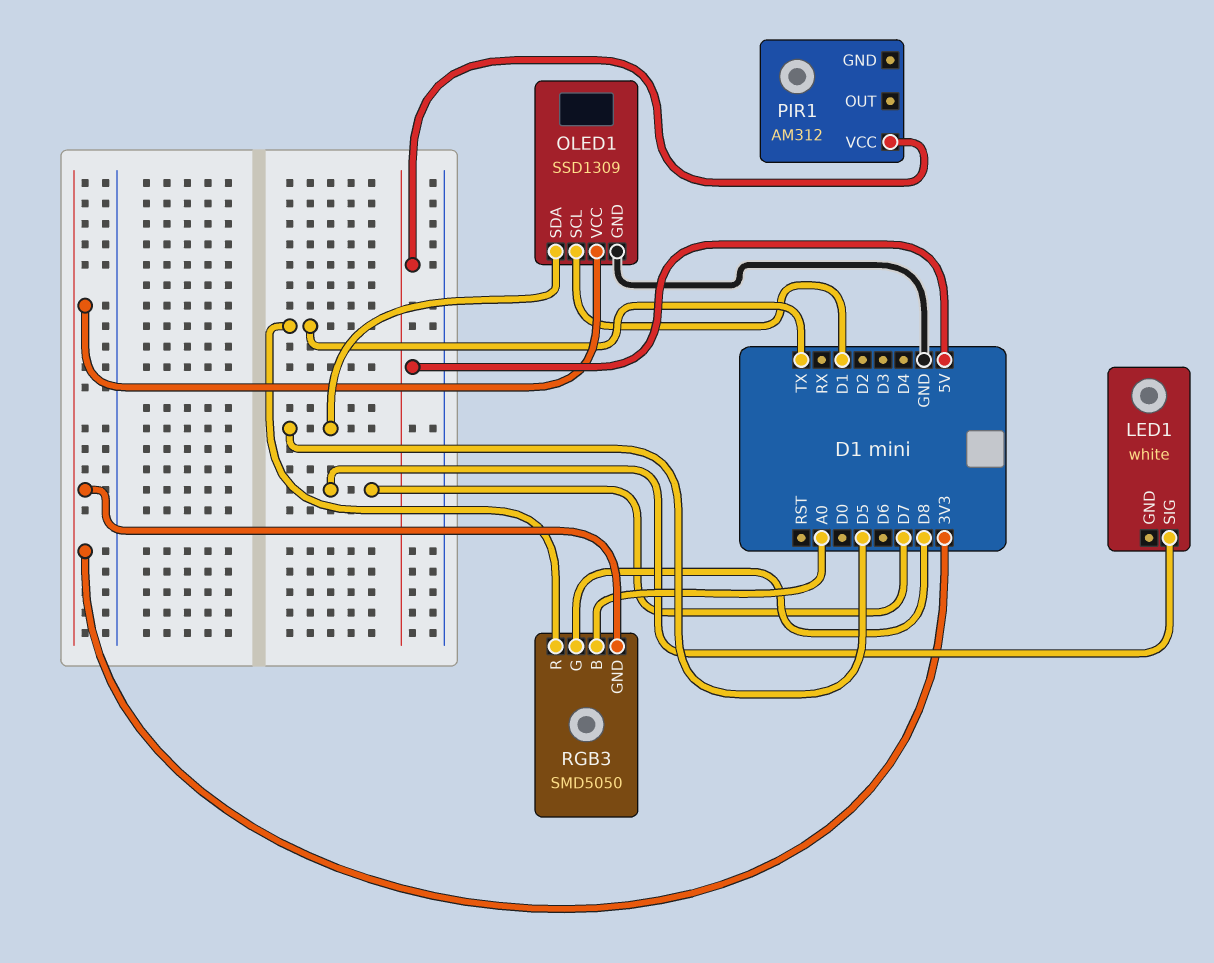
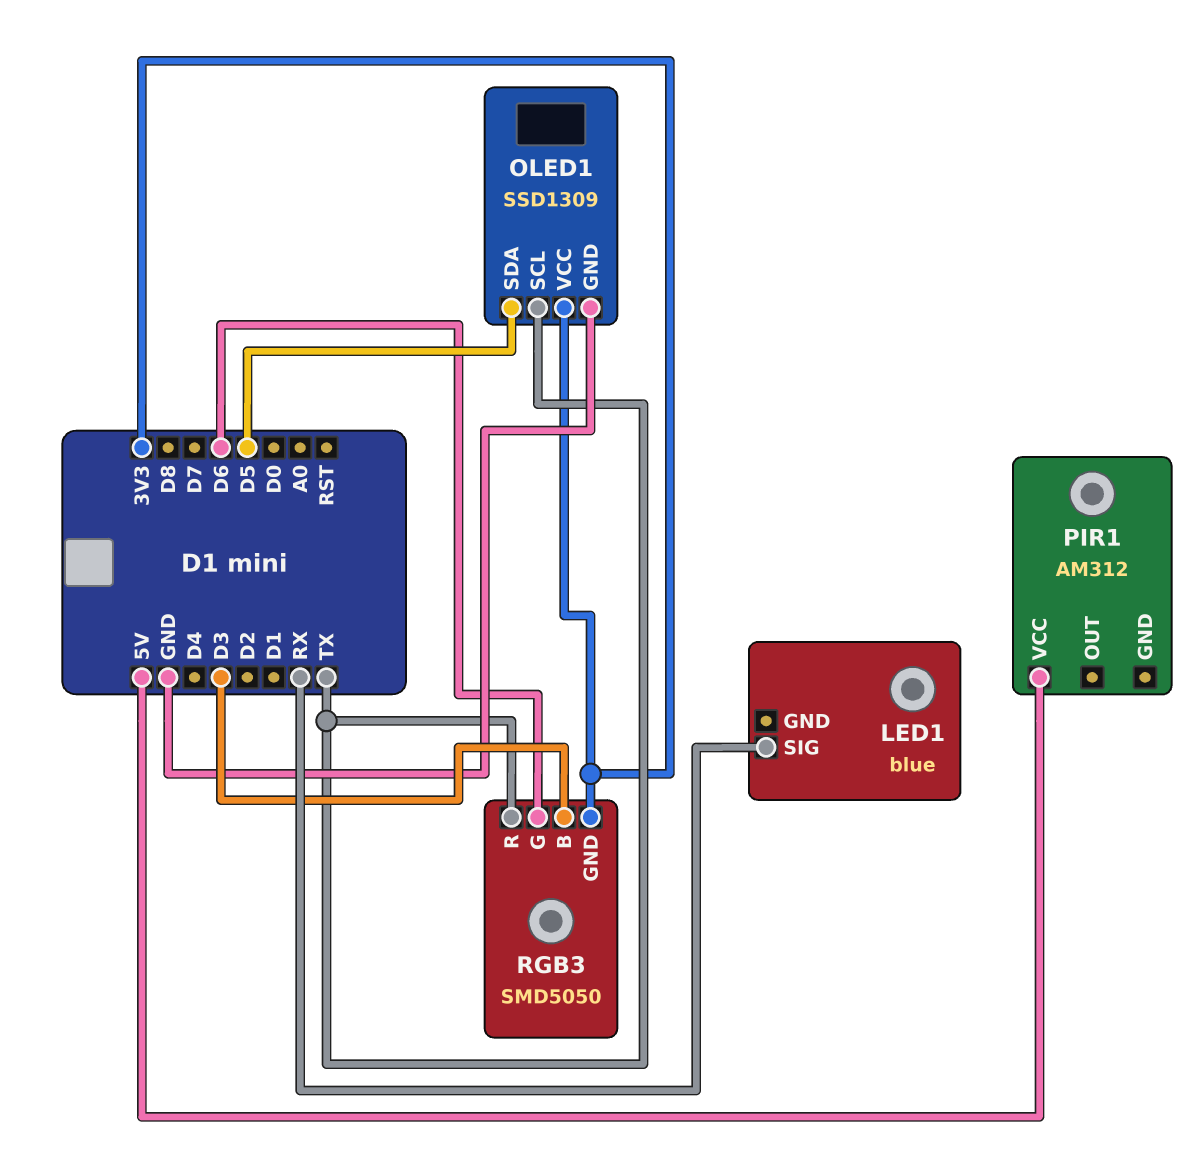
LED1: white -> blue
LED1 pin SIG: D7 -> RX
OLED1 pin SCL: D1 -> TX
RGB3 pin B: A0 -> D3
RGB3 pin G: D8 -> D6

